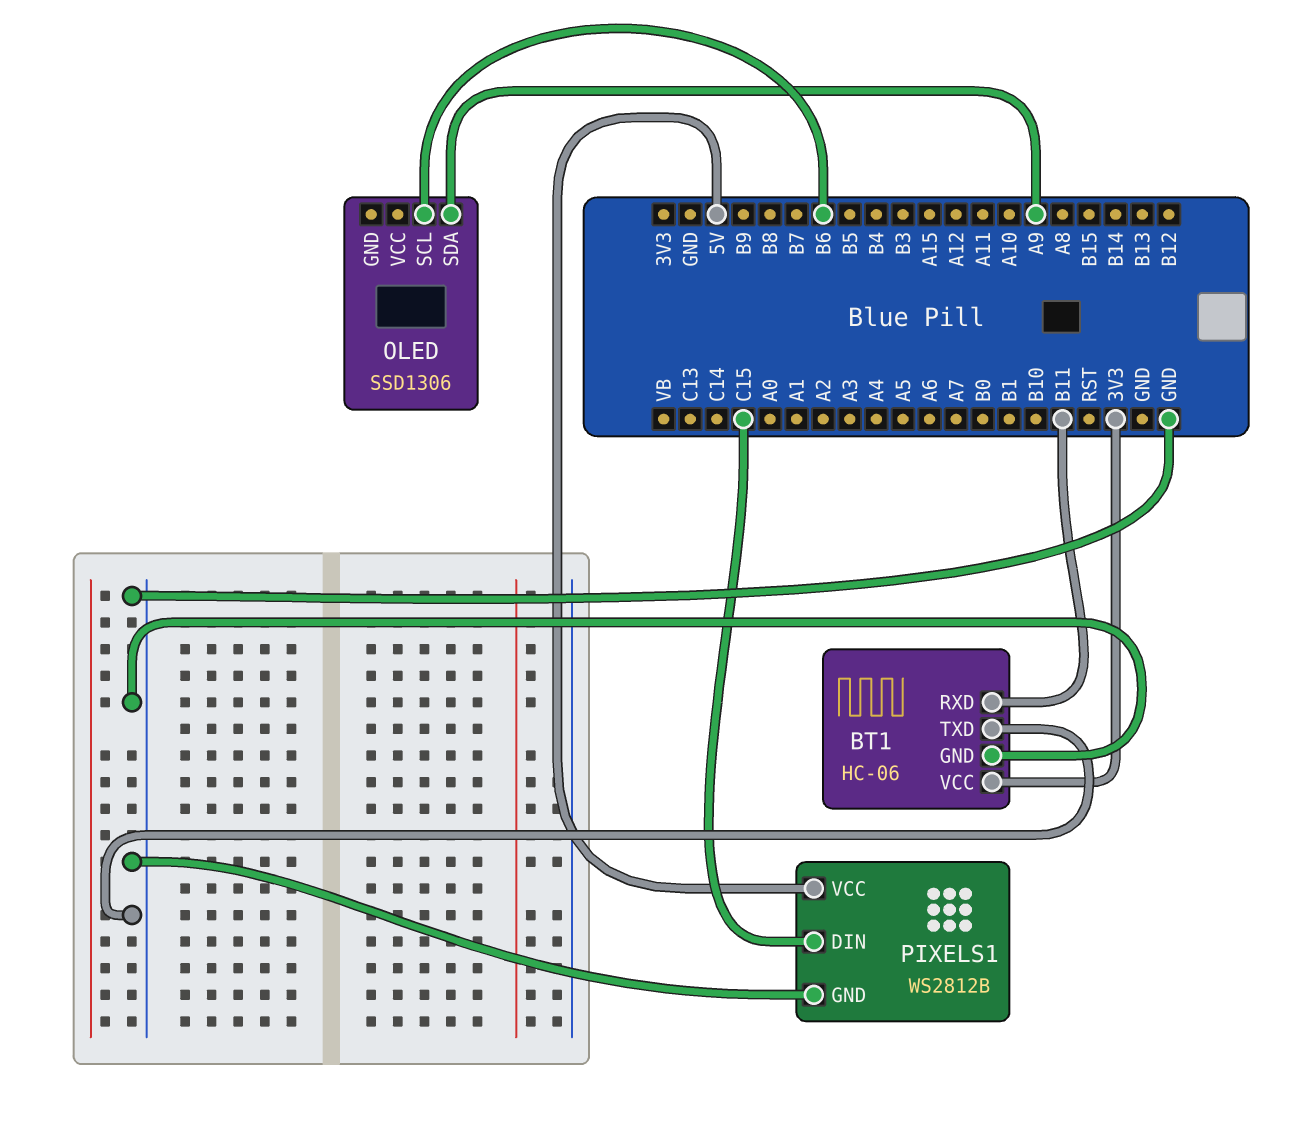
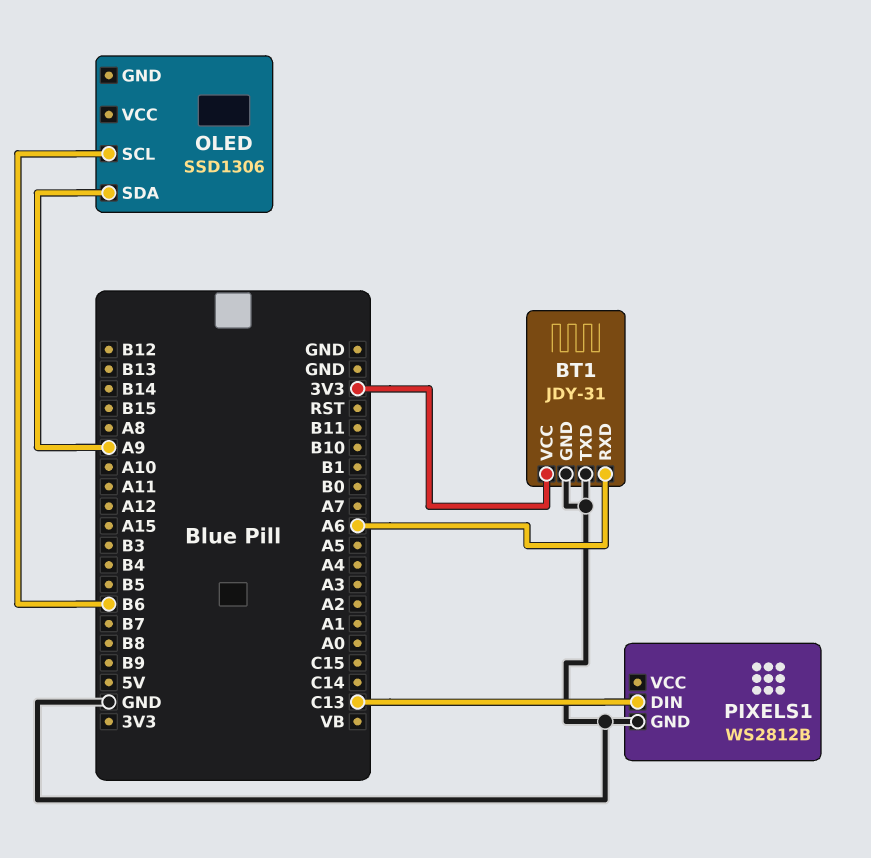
BT1: HC-06 -> JDY-31
BT1 pin RXD: B11 -> A6
PIXELS1 pin DIN: C15 -> C13
PIXELS1 pin VCC: 5V -> none

